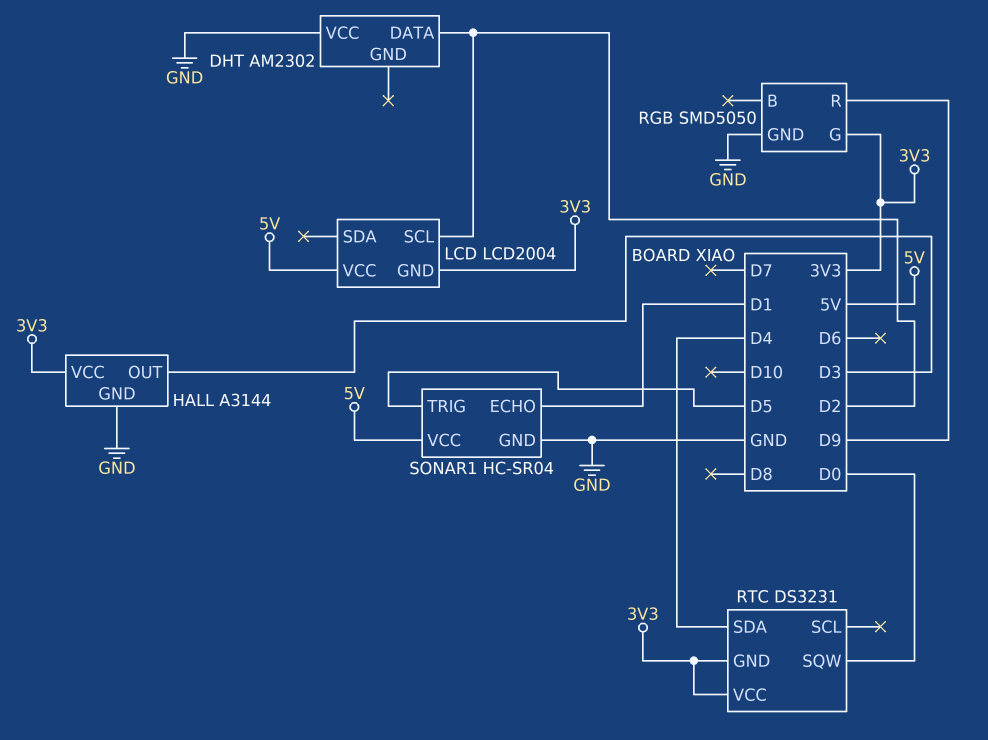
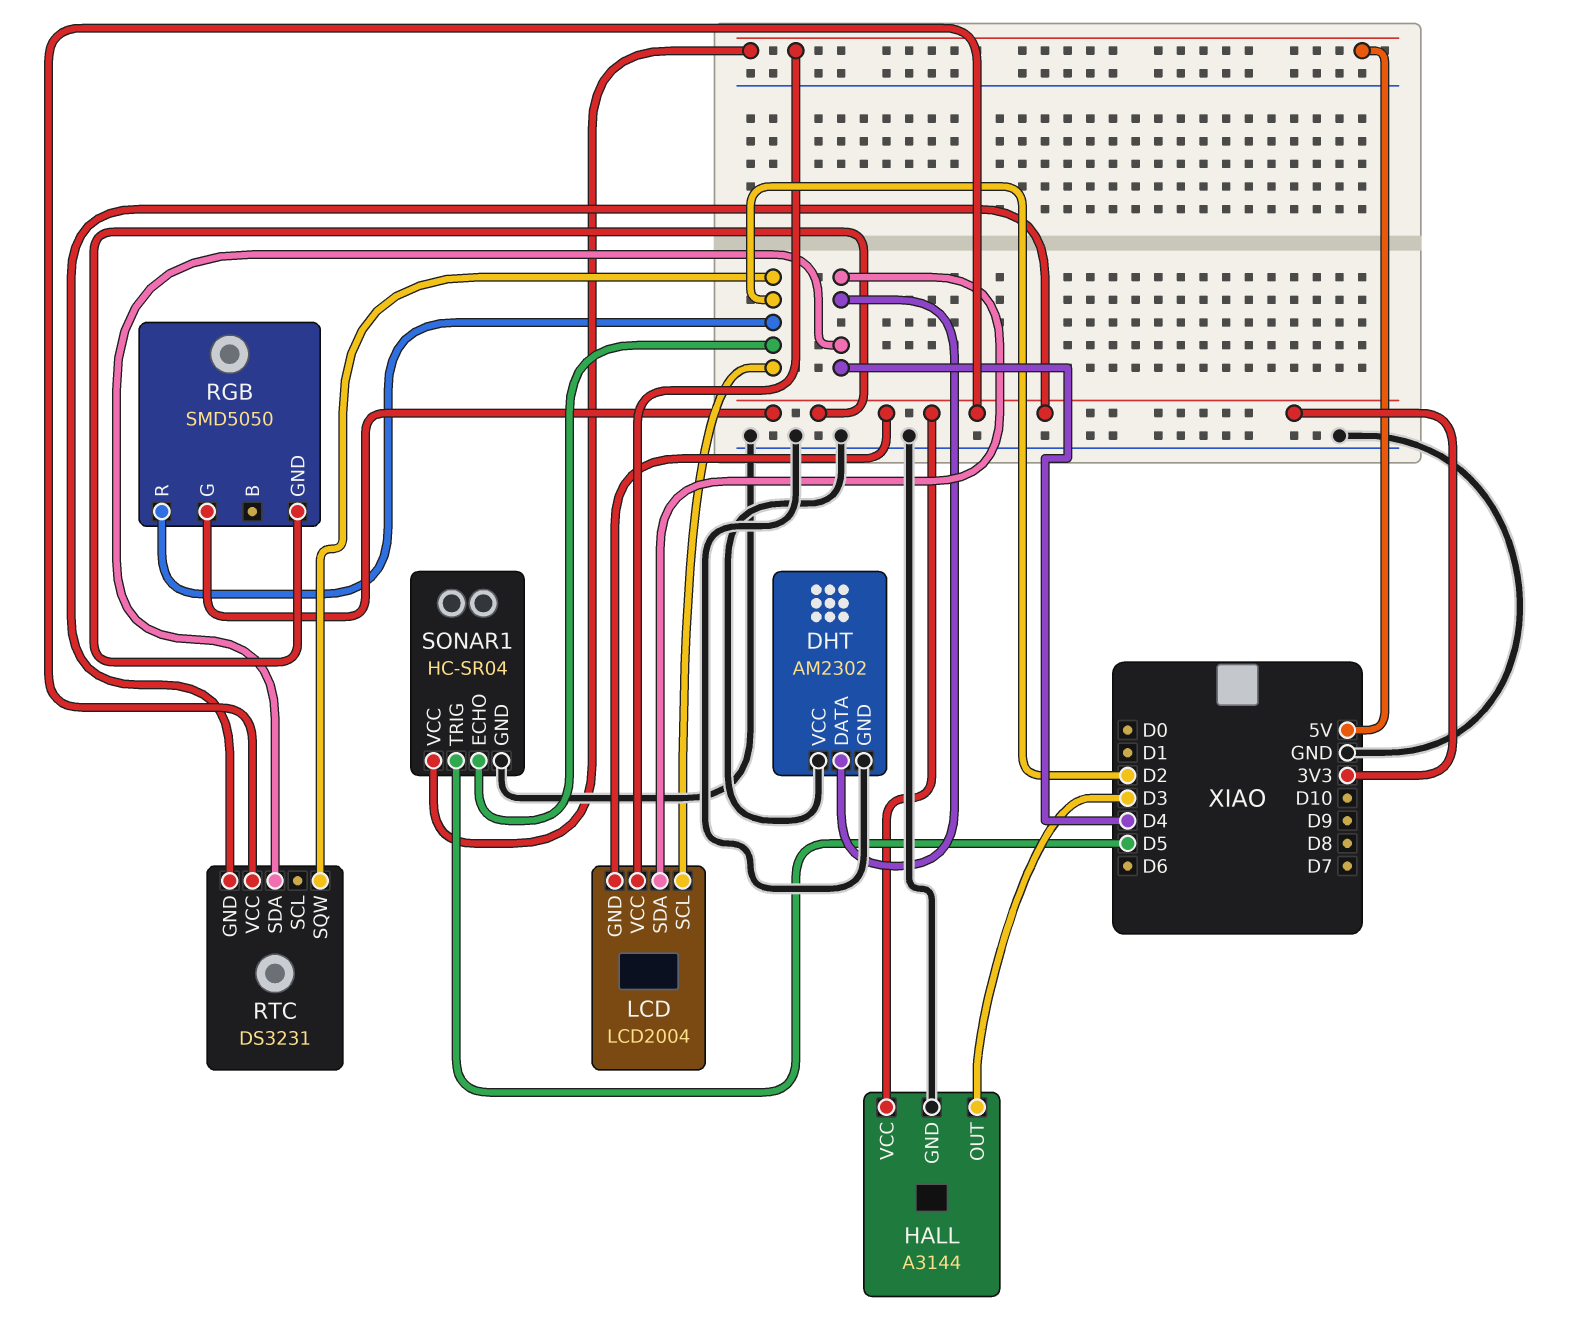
DHT pin DATA: D2 -> D4
DHT pin GND: none -> GND
LCD pin SDA: none -> D4
RGB pin GND: GND -> 3V3
RGB pin R: D9 -> D2
RTC pin SQW: D0 -> D2
SONAR1 pin ECHO: D1 -> D2

